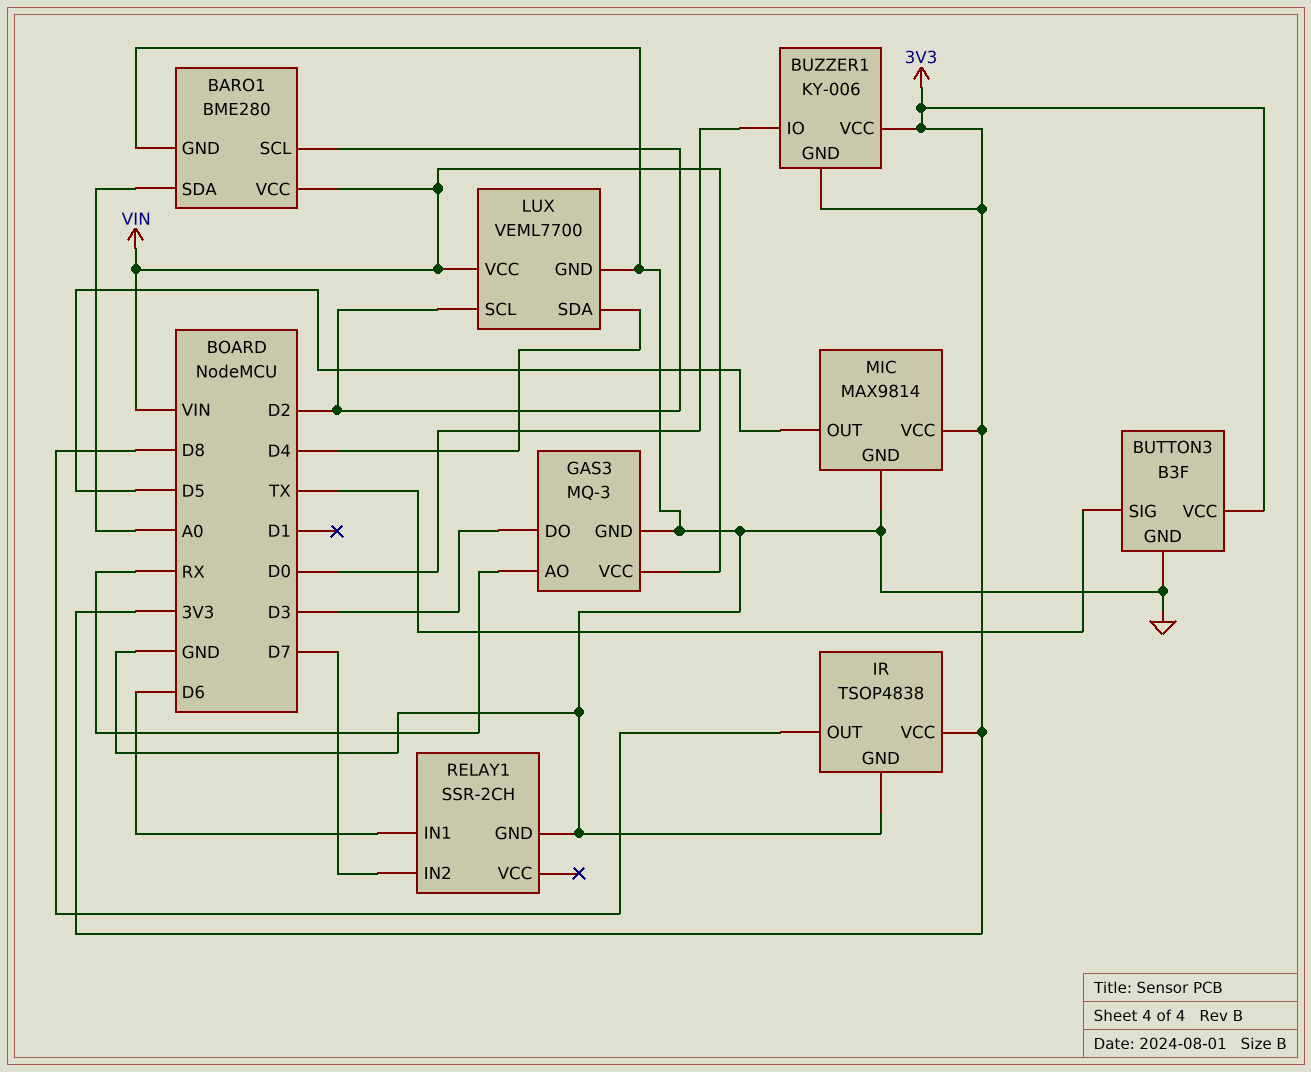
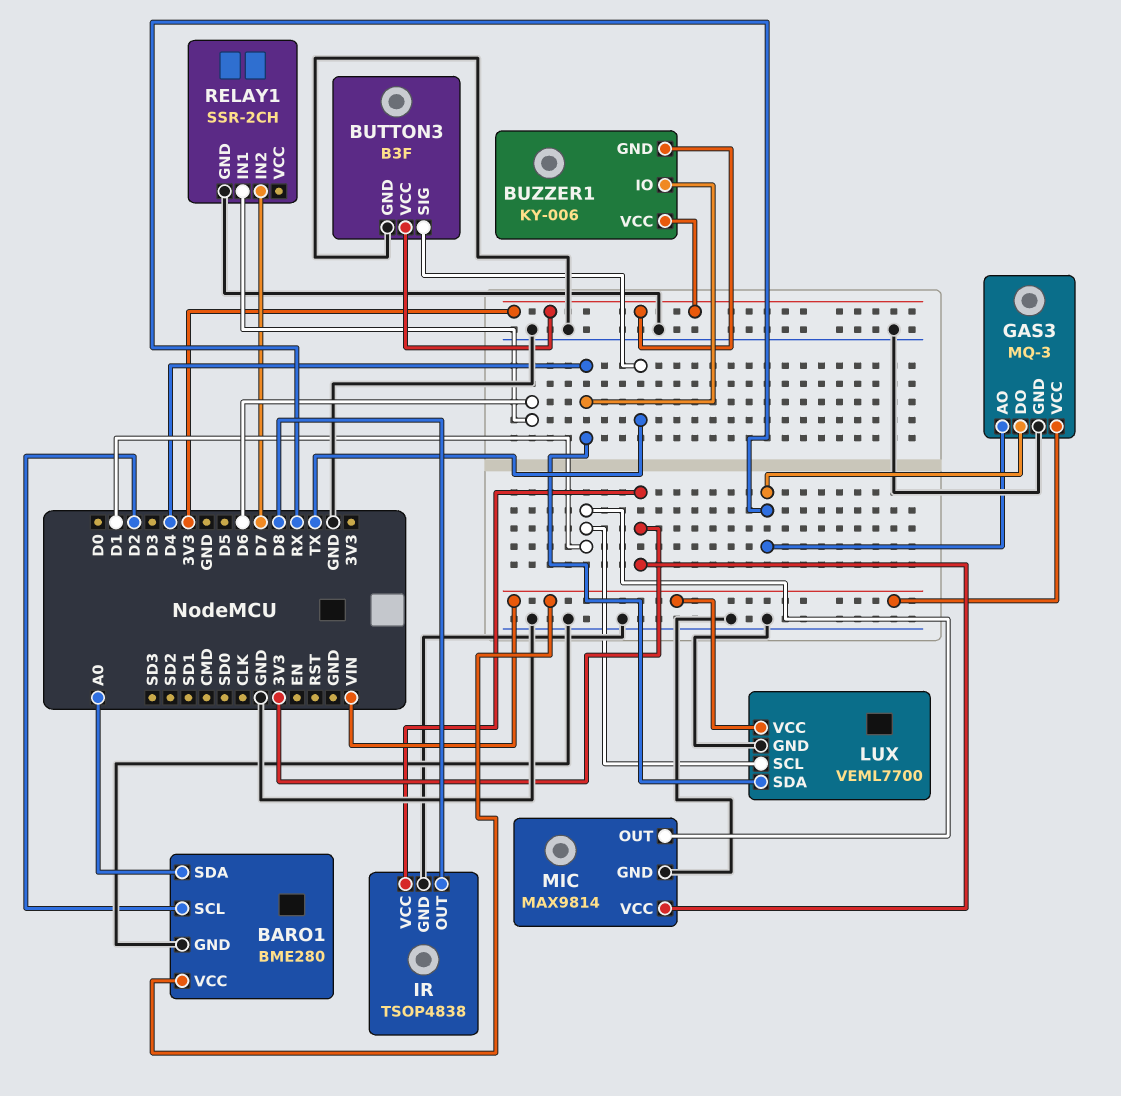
BUZZER1 pin IO: D0 -> D4
GAS3 pin DO: D3 -> RX
LUX pin SCL: D2 -> D1
MIC pin OUT: D5 -> D1

